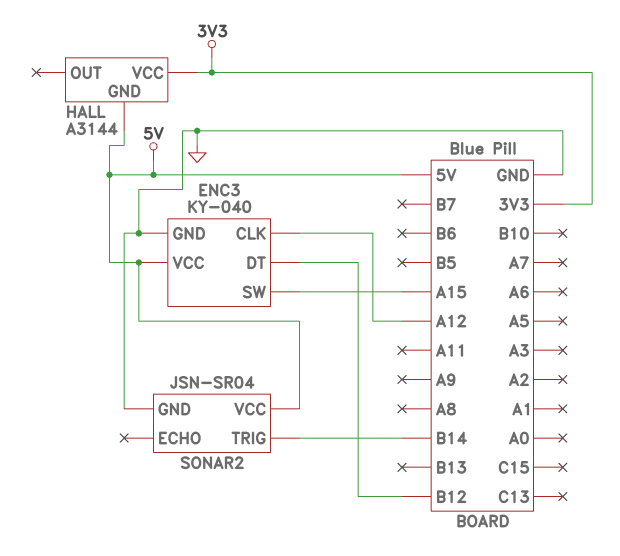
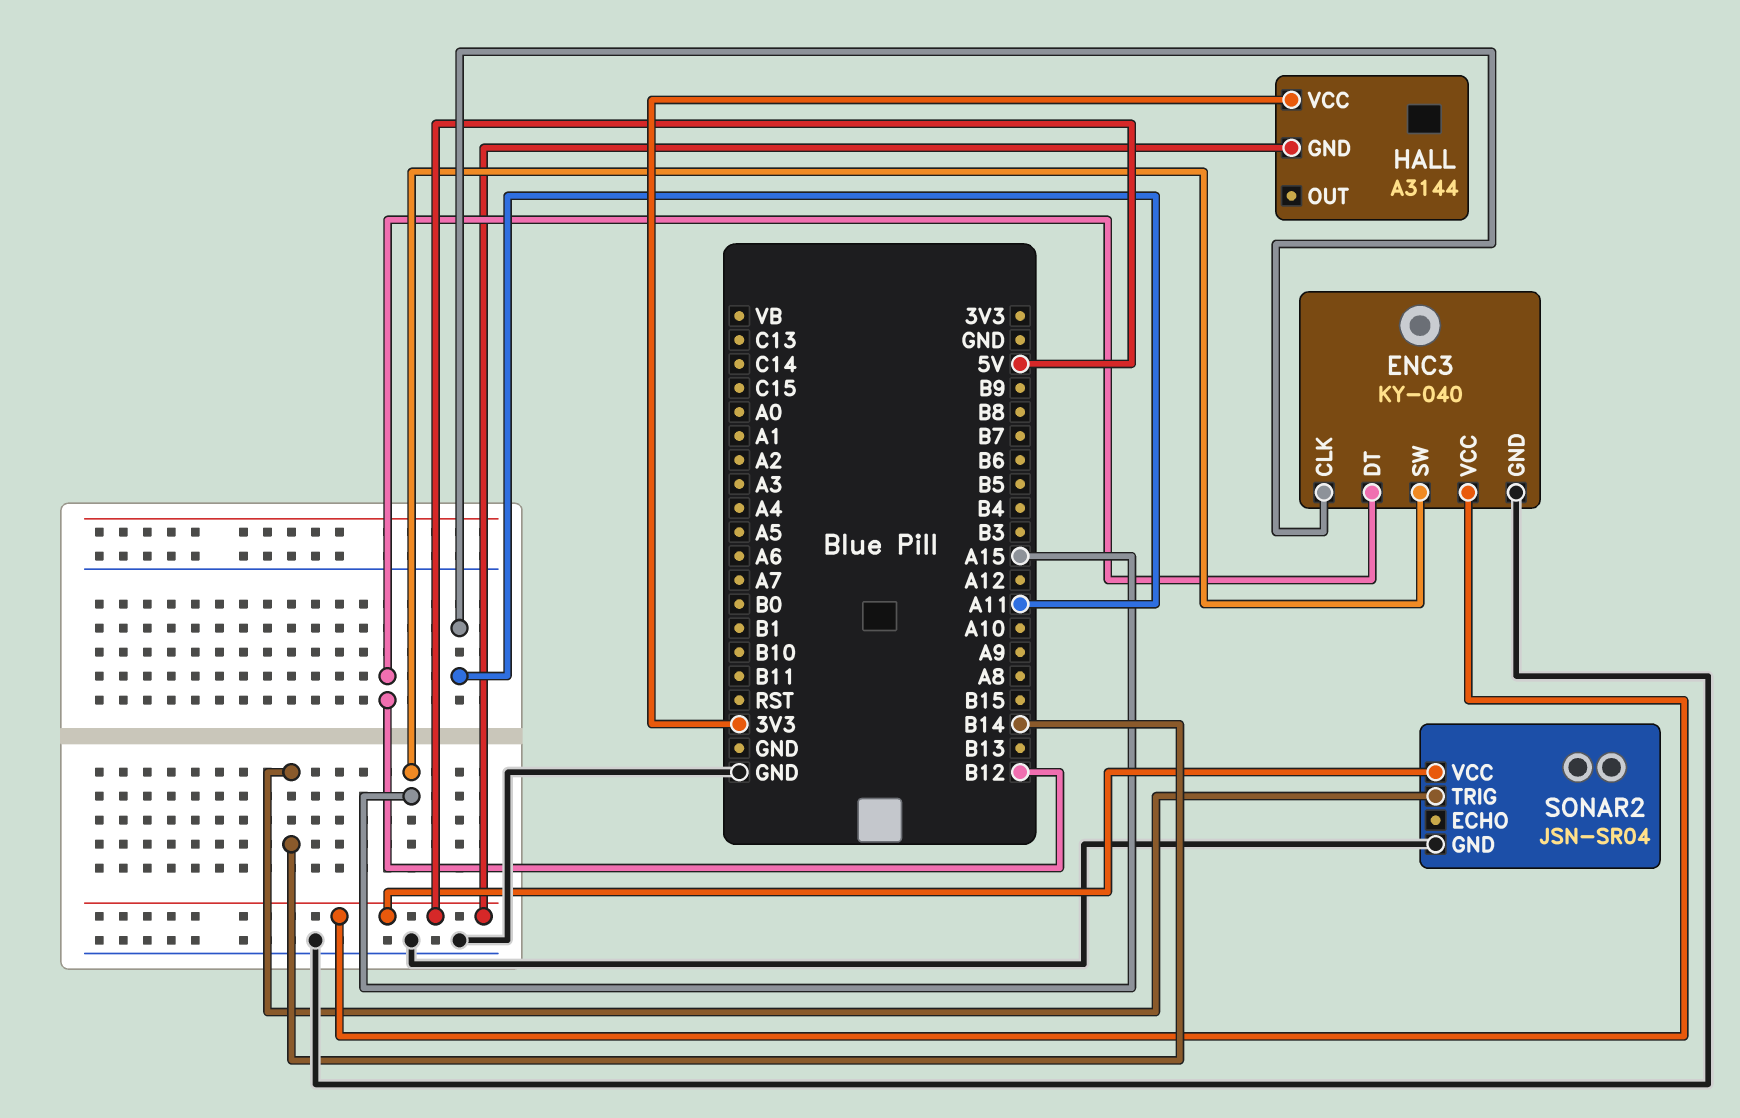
ENC3 pin CLK: A12 -> A11

